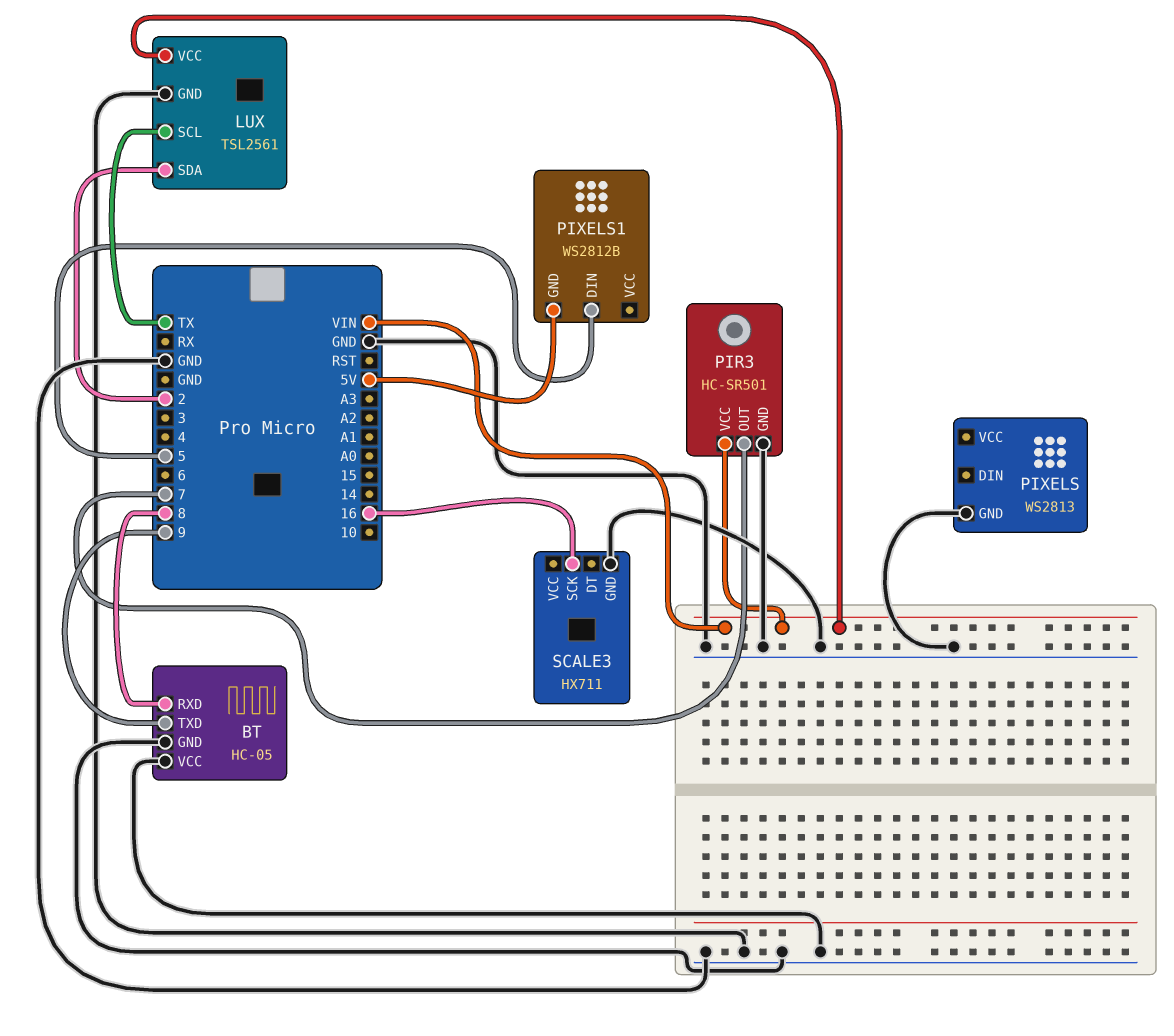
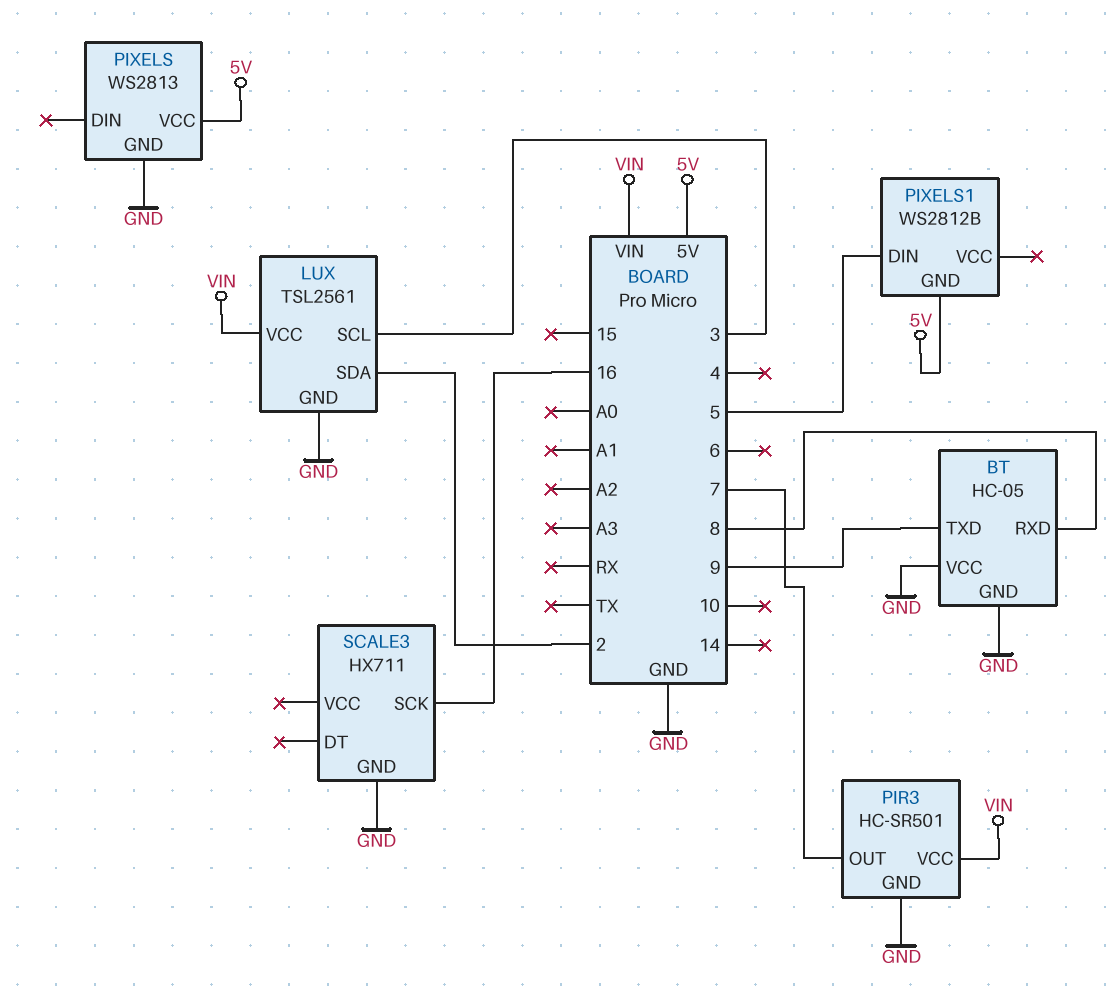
LUX pin SCL: TX -> 3
PIXELS pin VCC: none -> 5V

